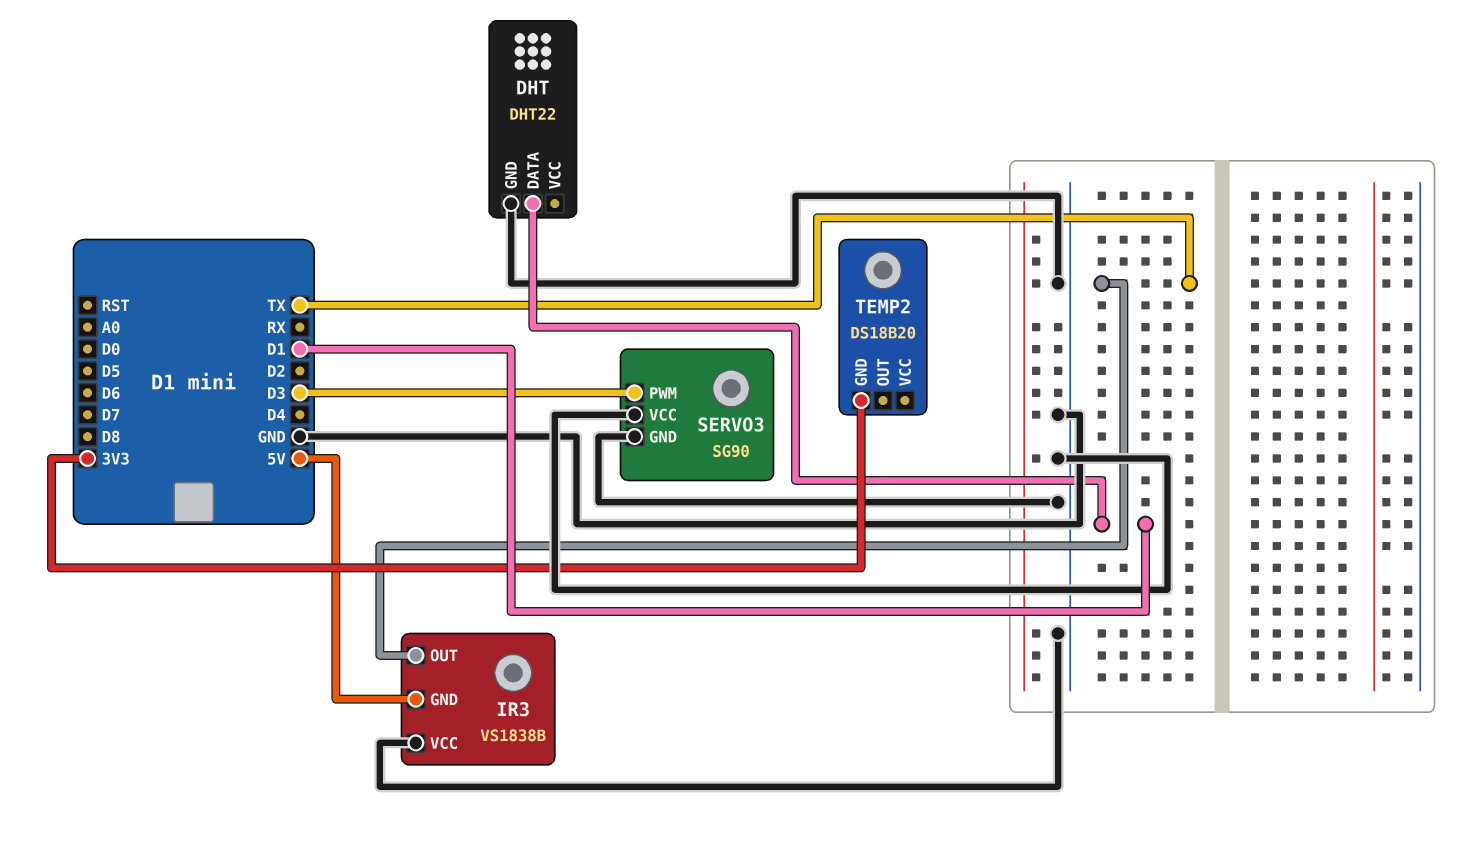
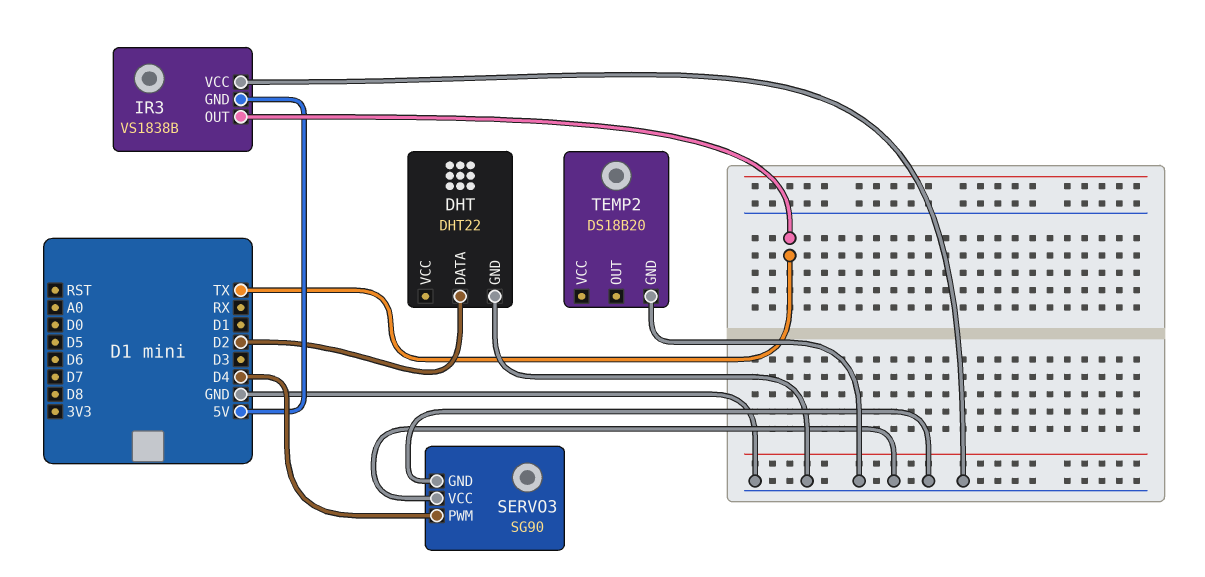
DHT pin DATA: D1 -> D2
SERVO3 pin PWM: D3 -> D4
TEMP2 pin GND: 3V3 -> GND

